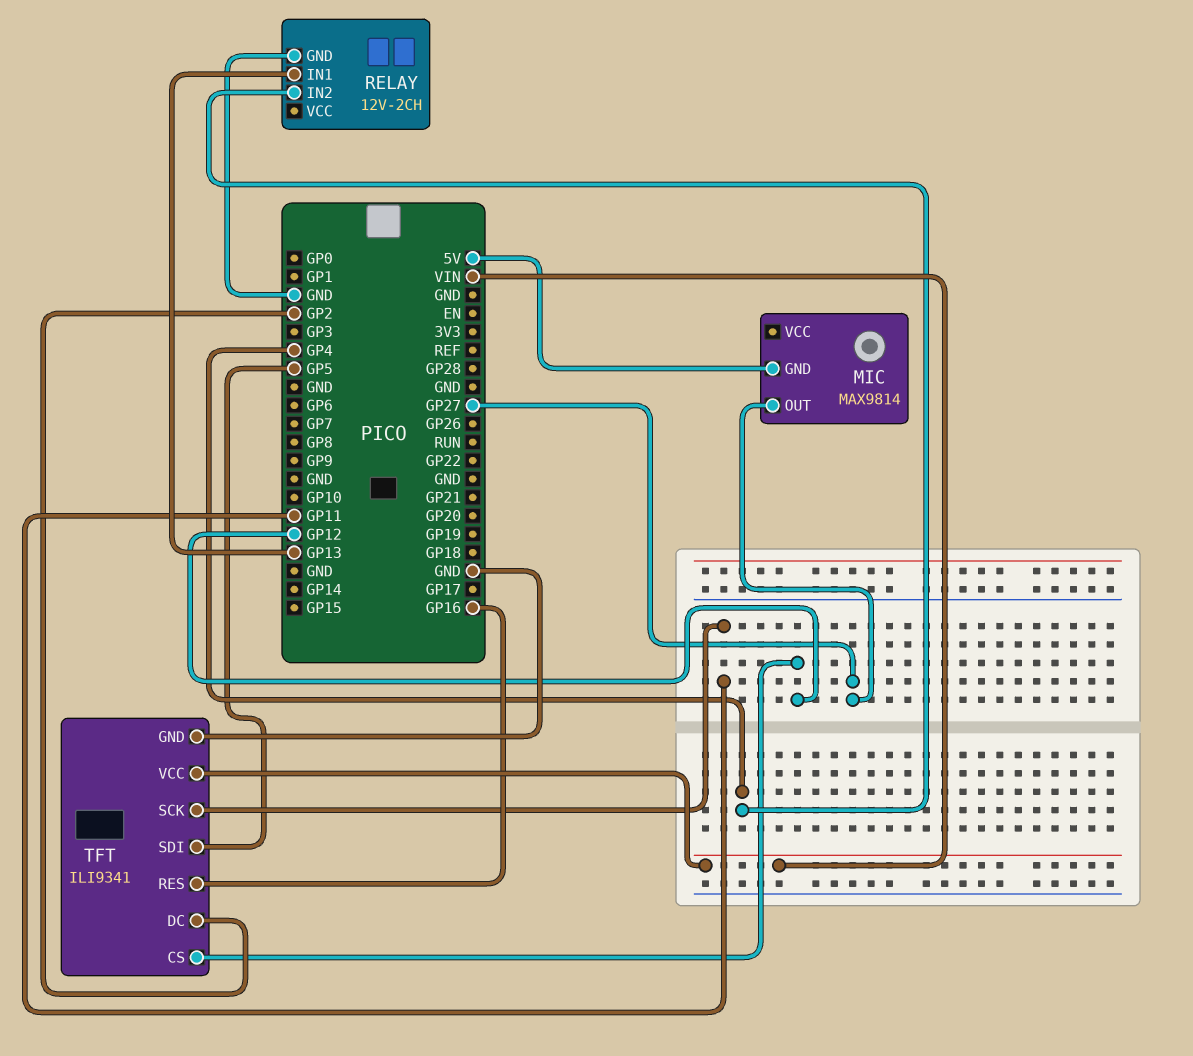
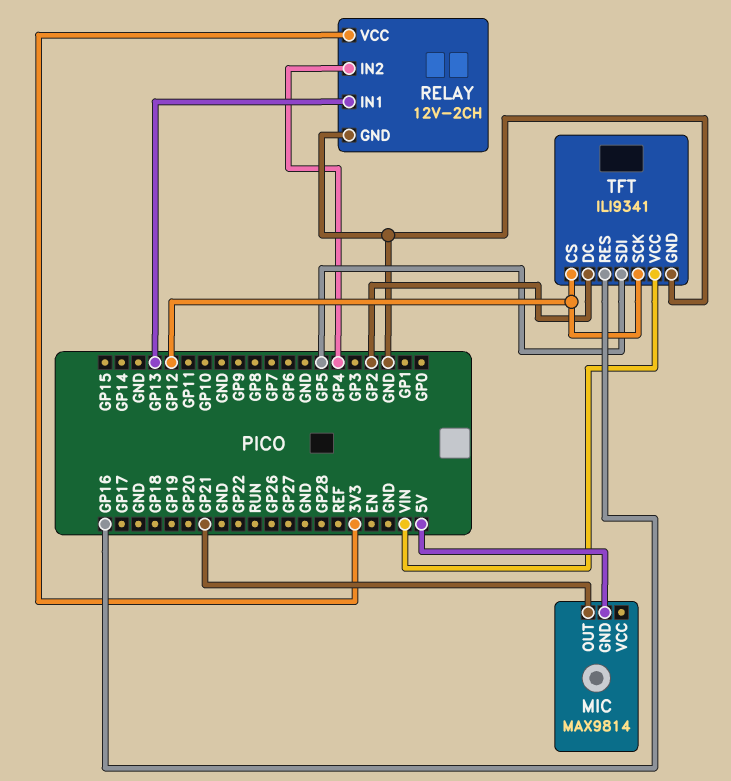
MIC pin OUT: GP27 -> GP21
RELAY pin VCC: none -> 3V3
TFT pin SCK: GP11 -> GP12

